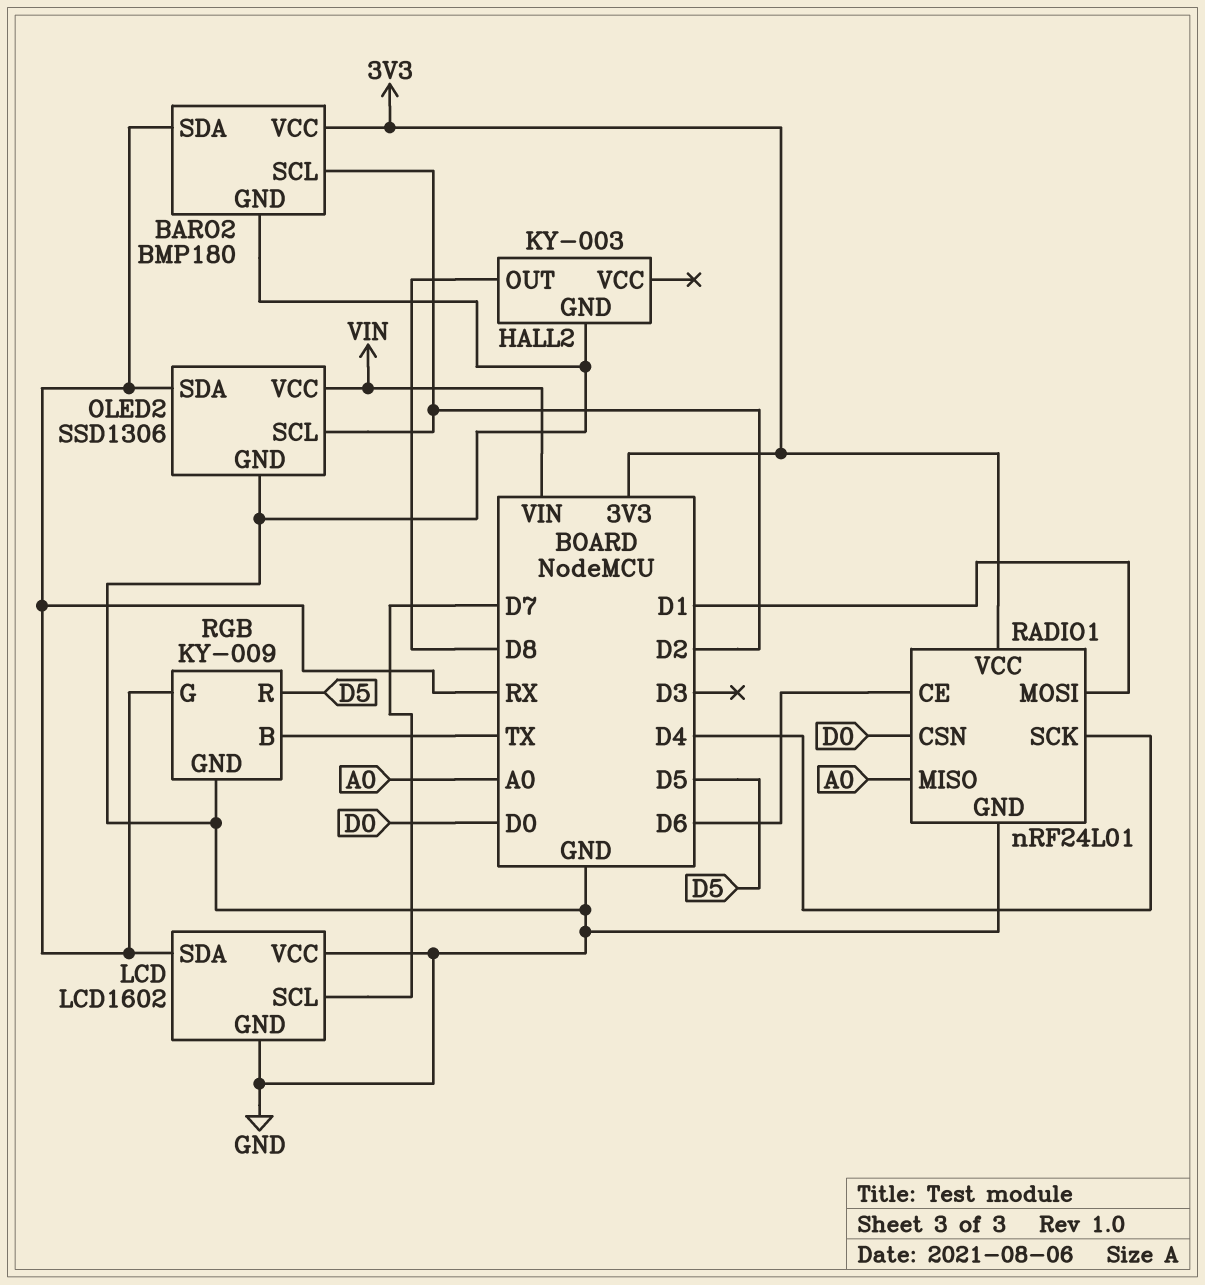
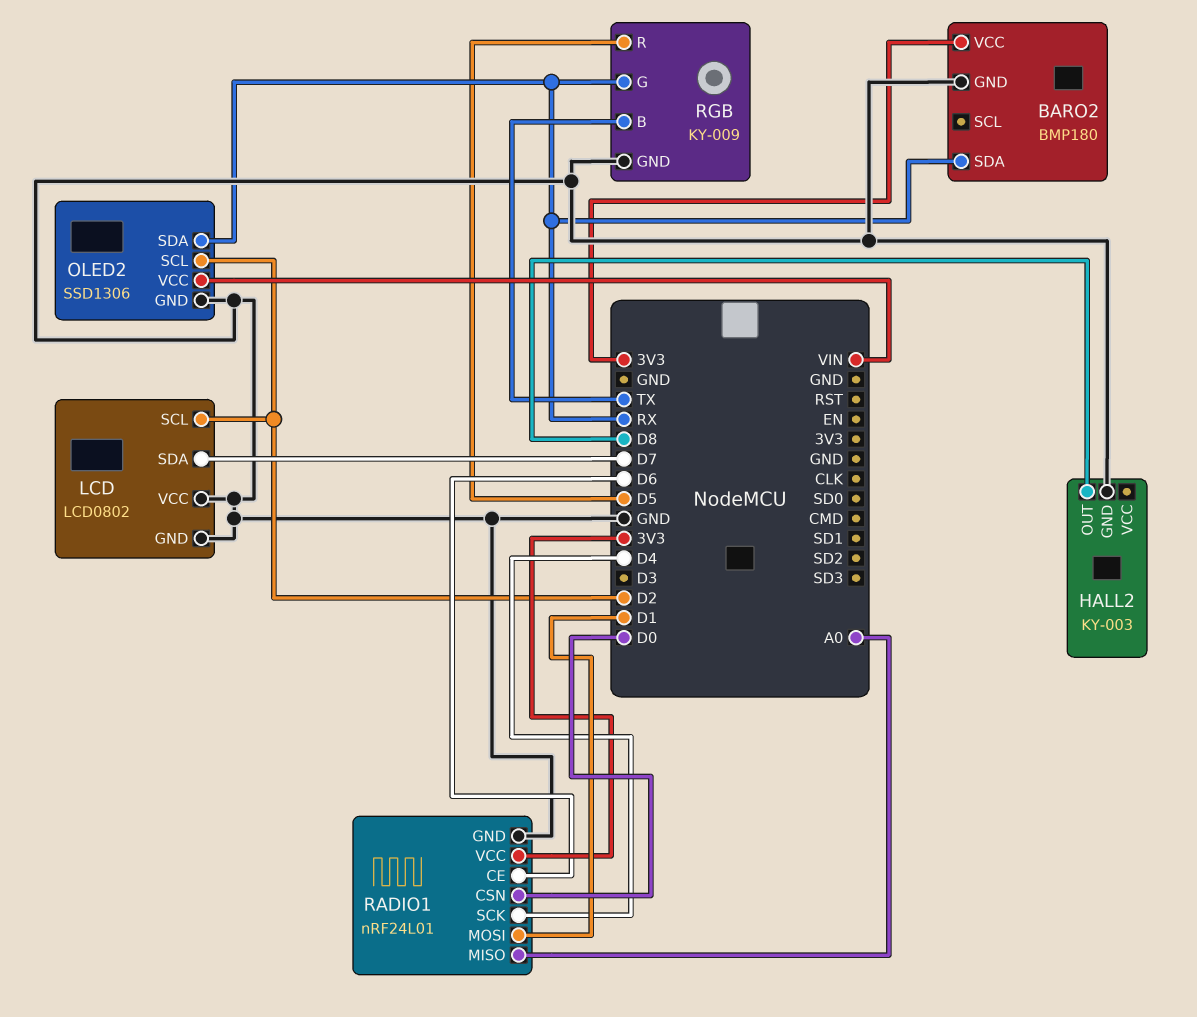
BARO2 pin SCL: D2 -> none
LCD: LCD1602 -> LCD0802
LCD pin SCL: D7 -> D2
LCD pin SDA: RX -> D7

